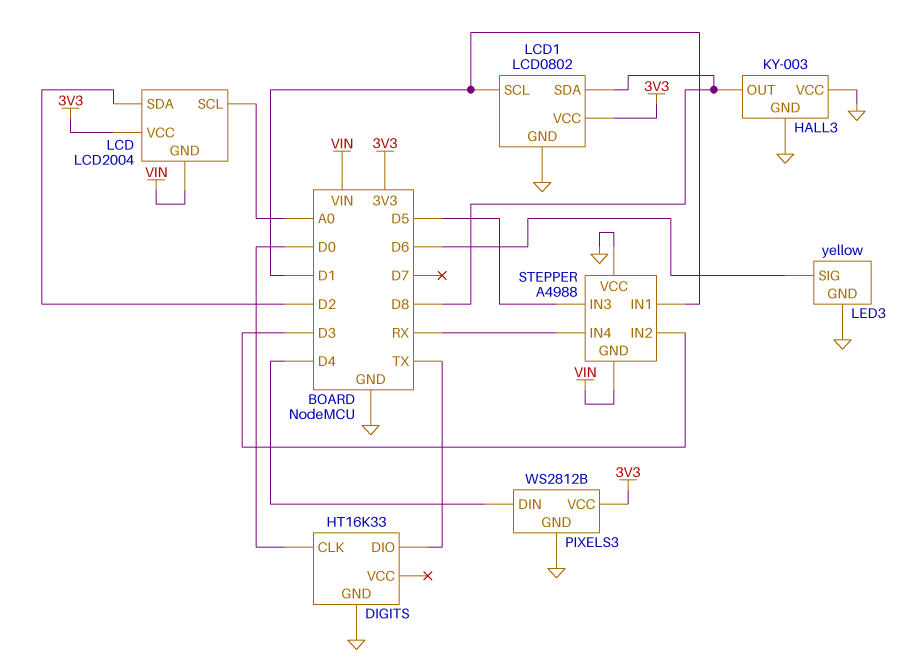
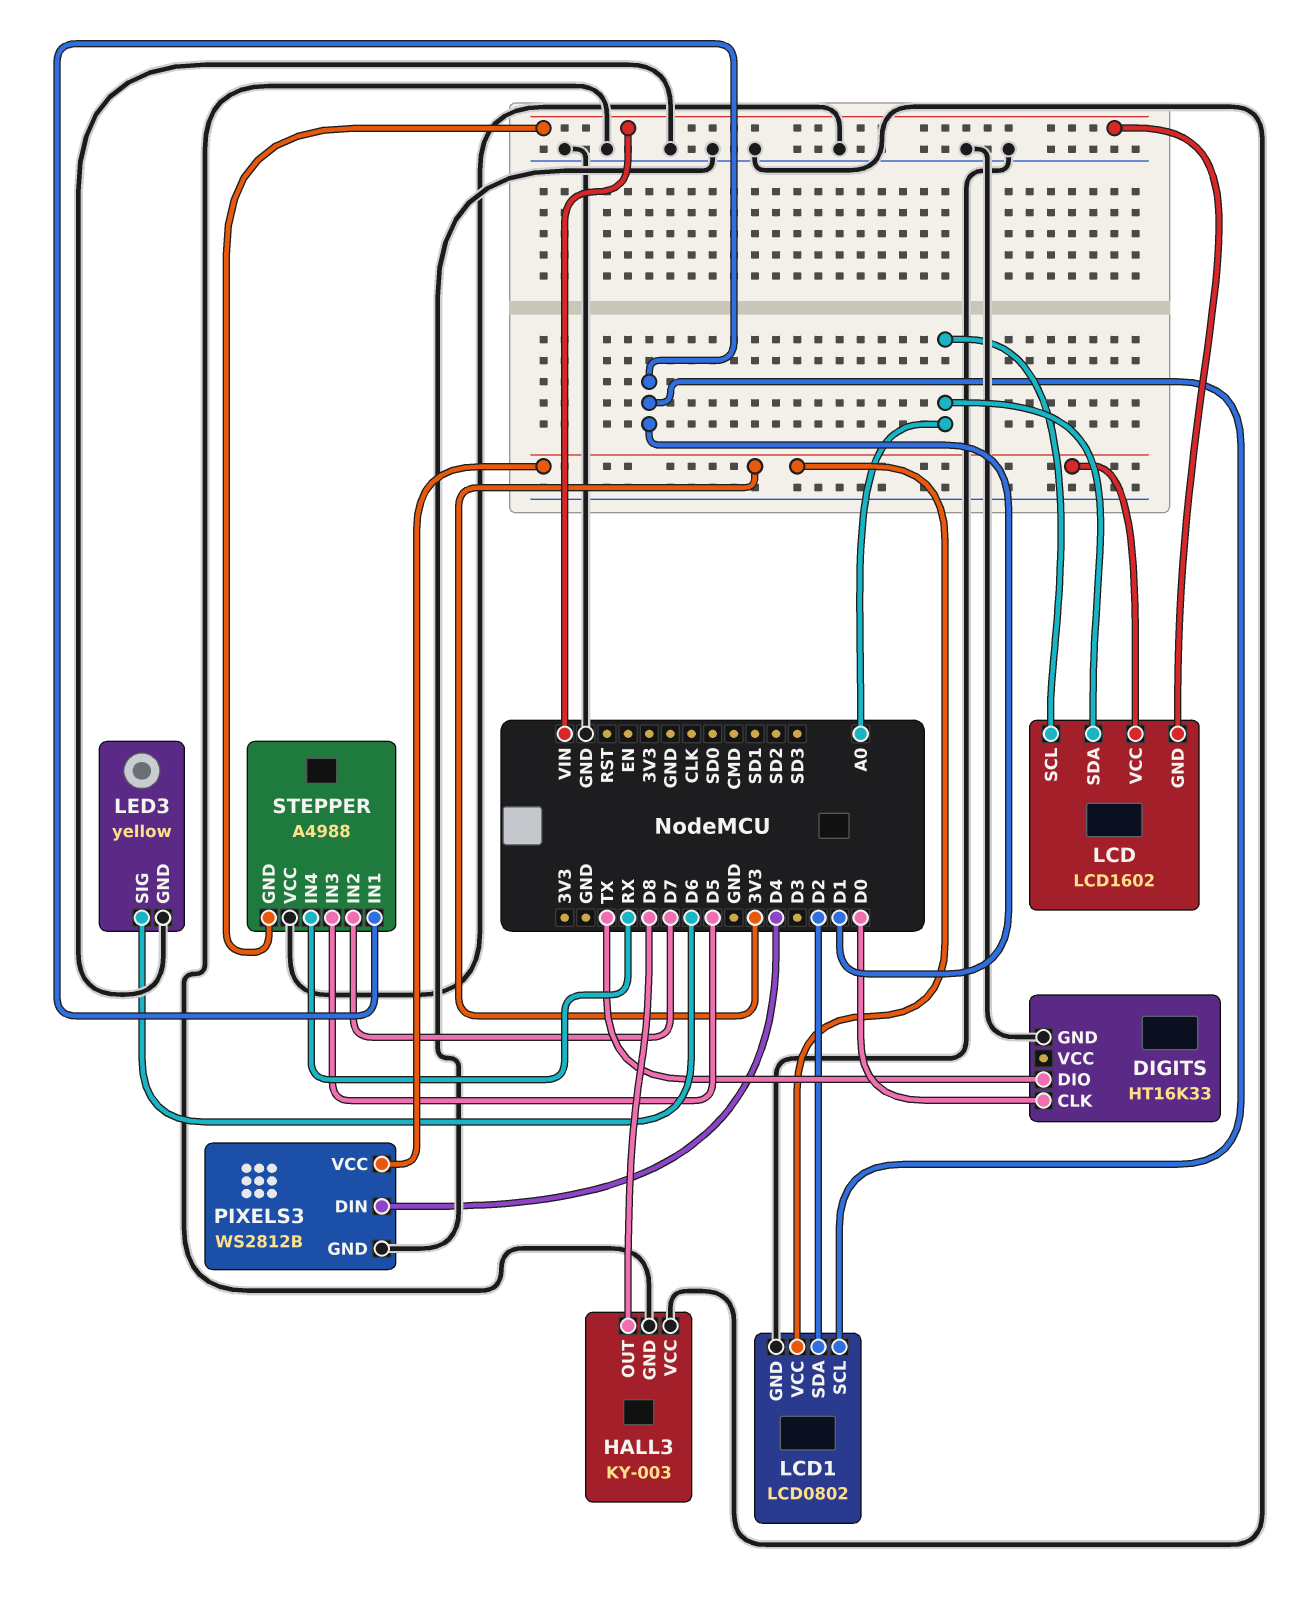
LCD: LCD2004 -> LCD1602
LCD pin SDA: D2 -> A0
LCD1 pin SDA: D8 -> D2
STEPPER pin IN2: D3 -> D7

